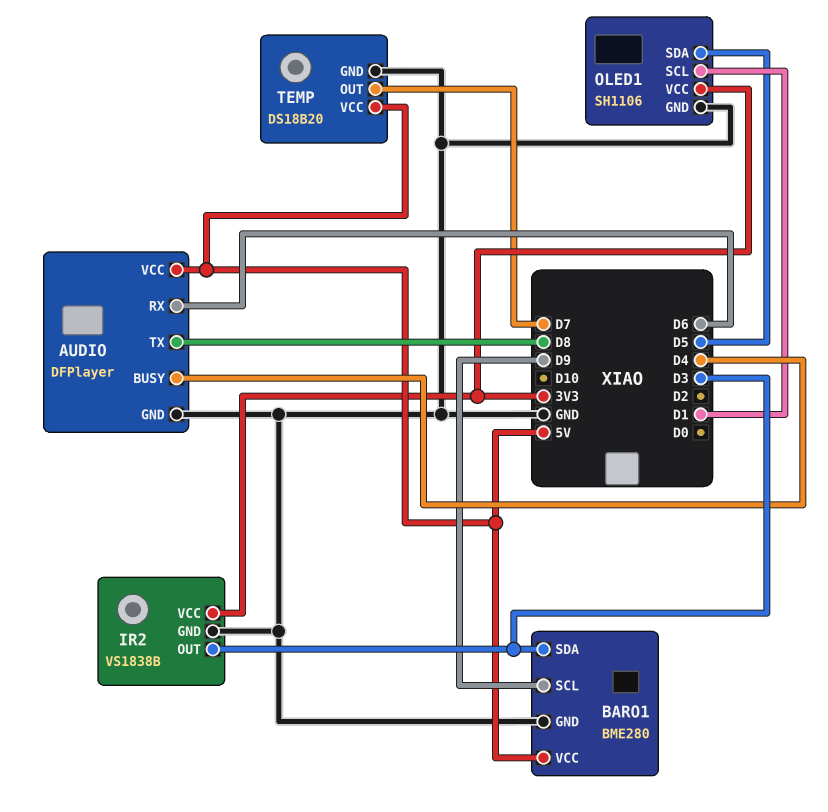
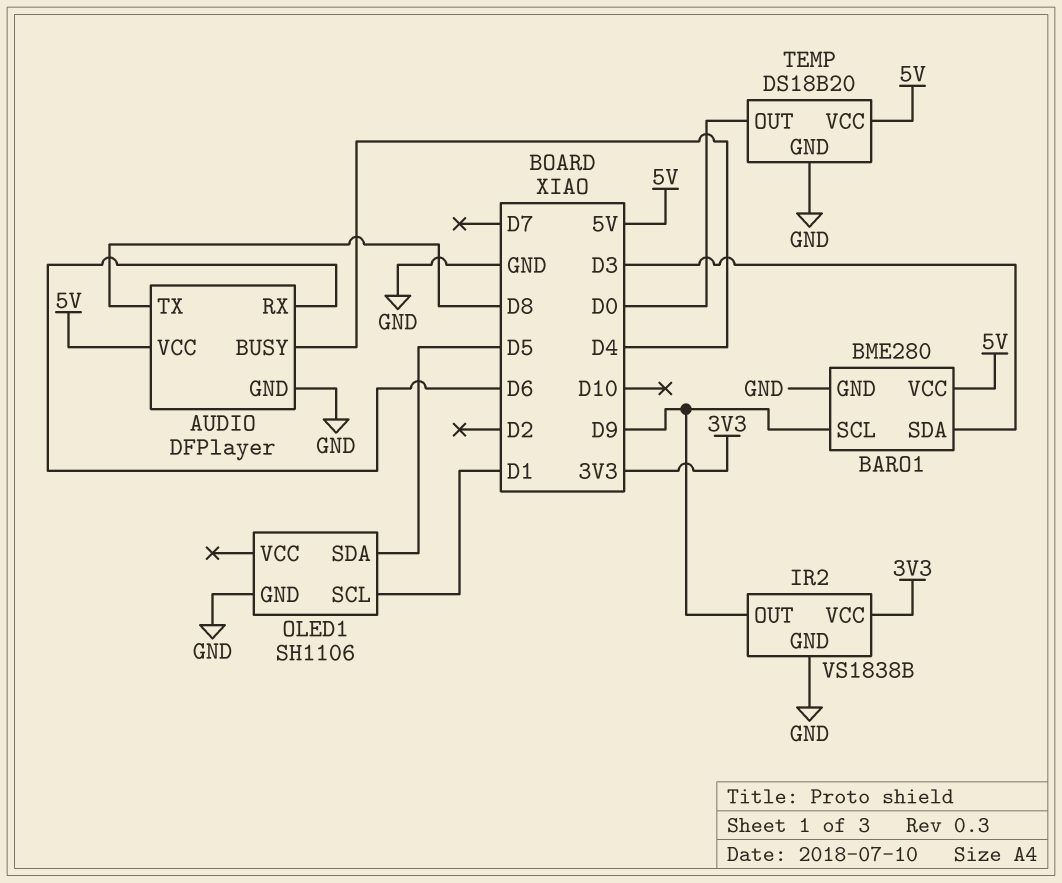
IR2 pin OUT: D3 -> D9
OLED1 pin VCC: 3V3 -> none
TEMP pin OUT: D7 -> D0

